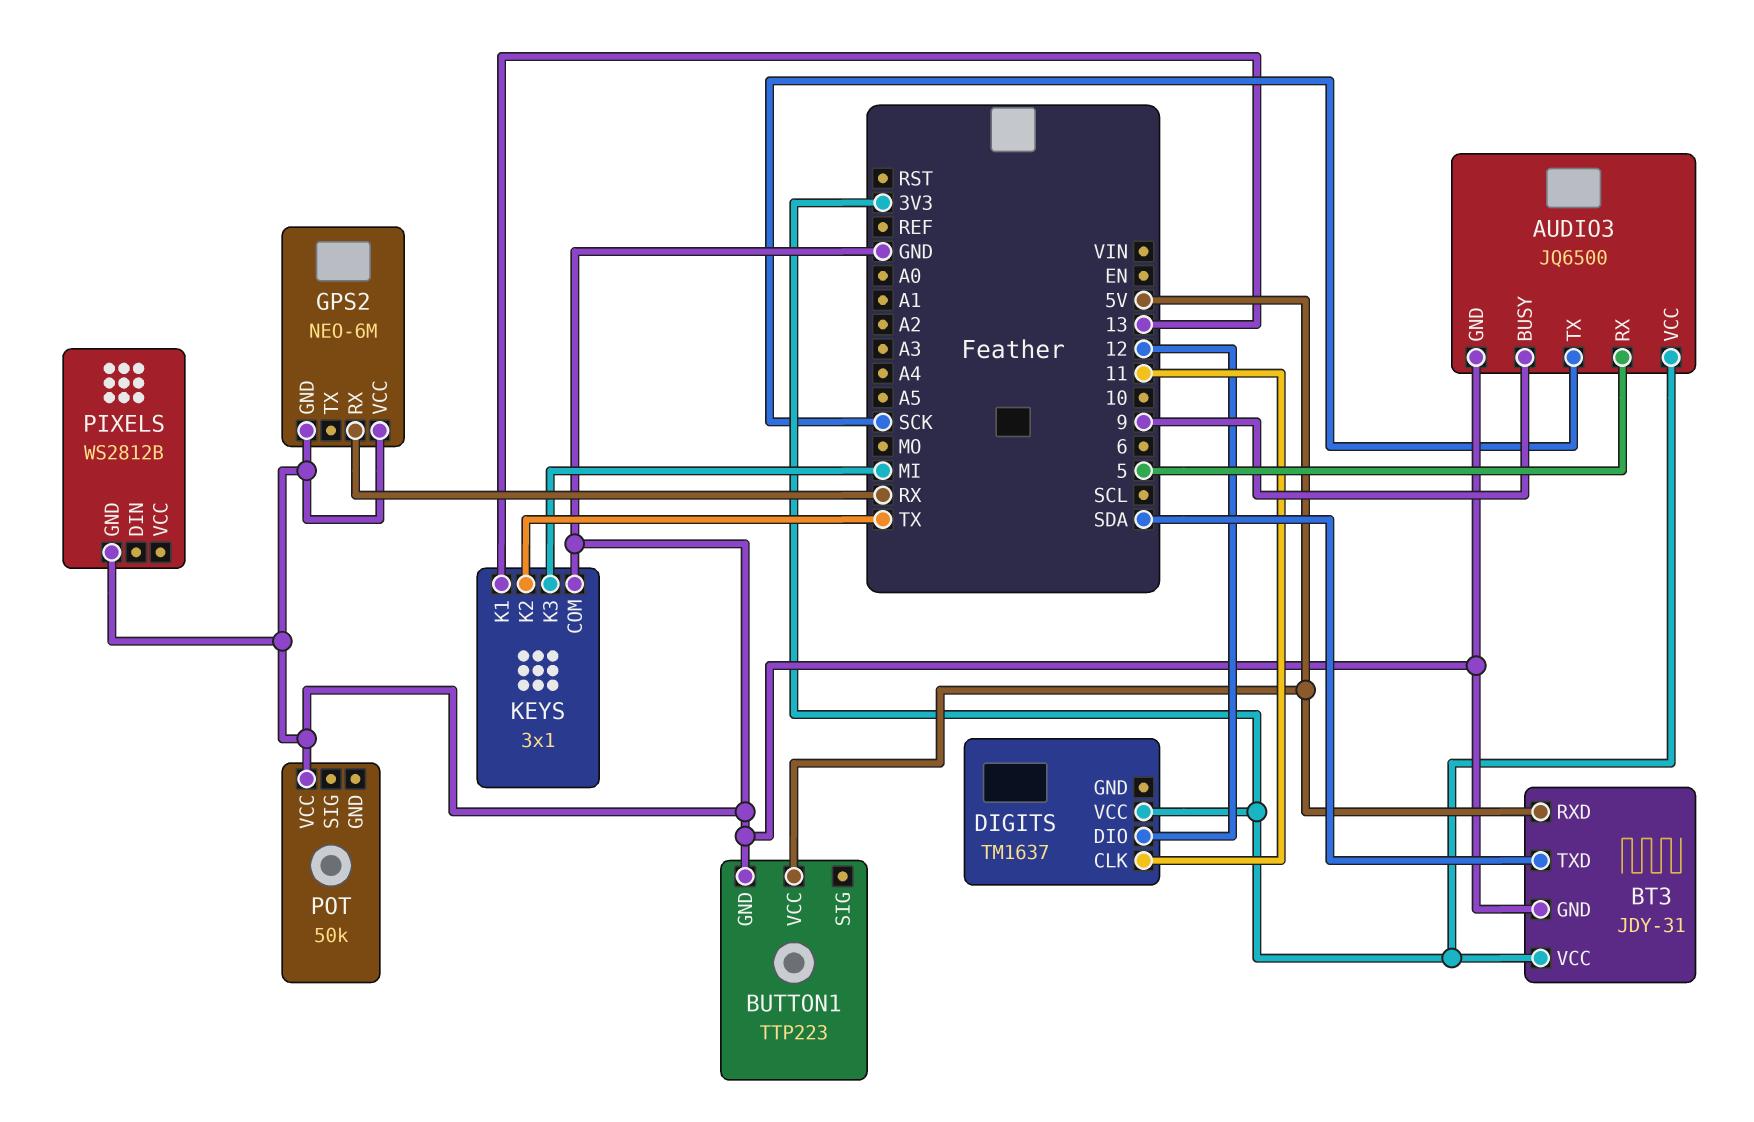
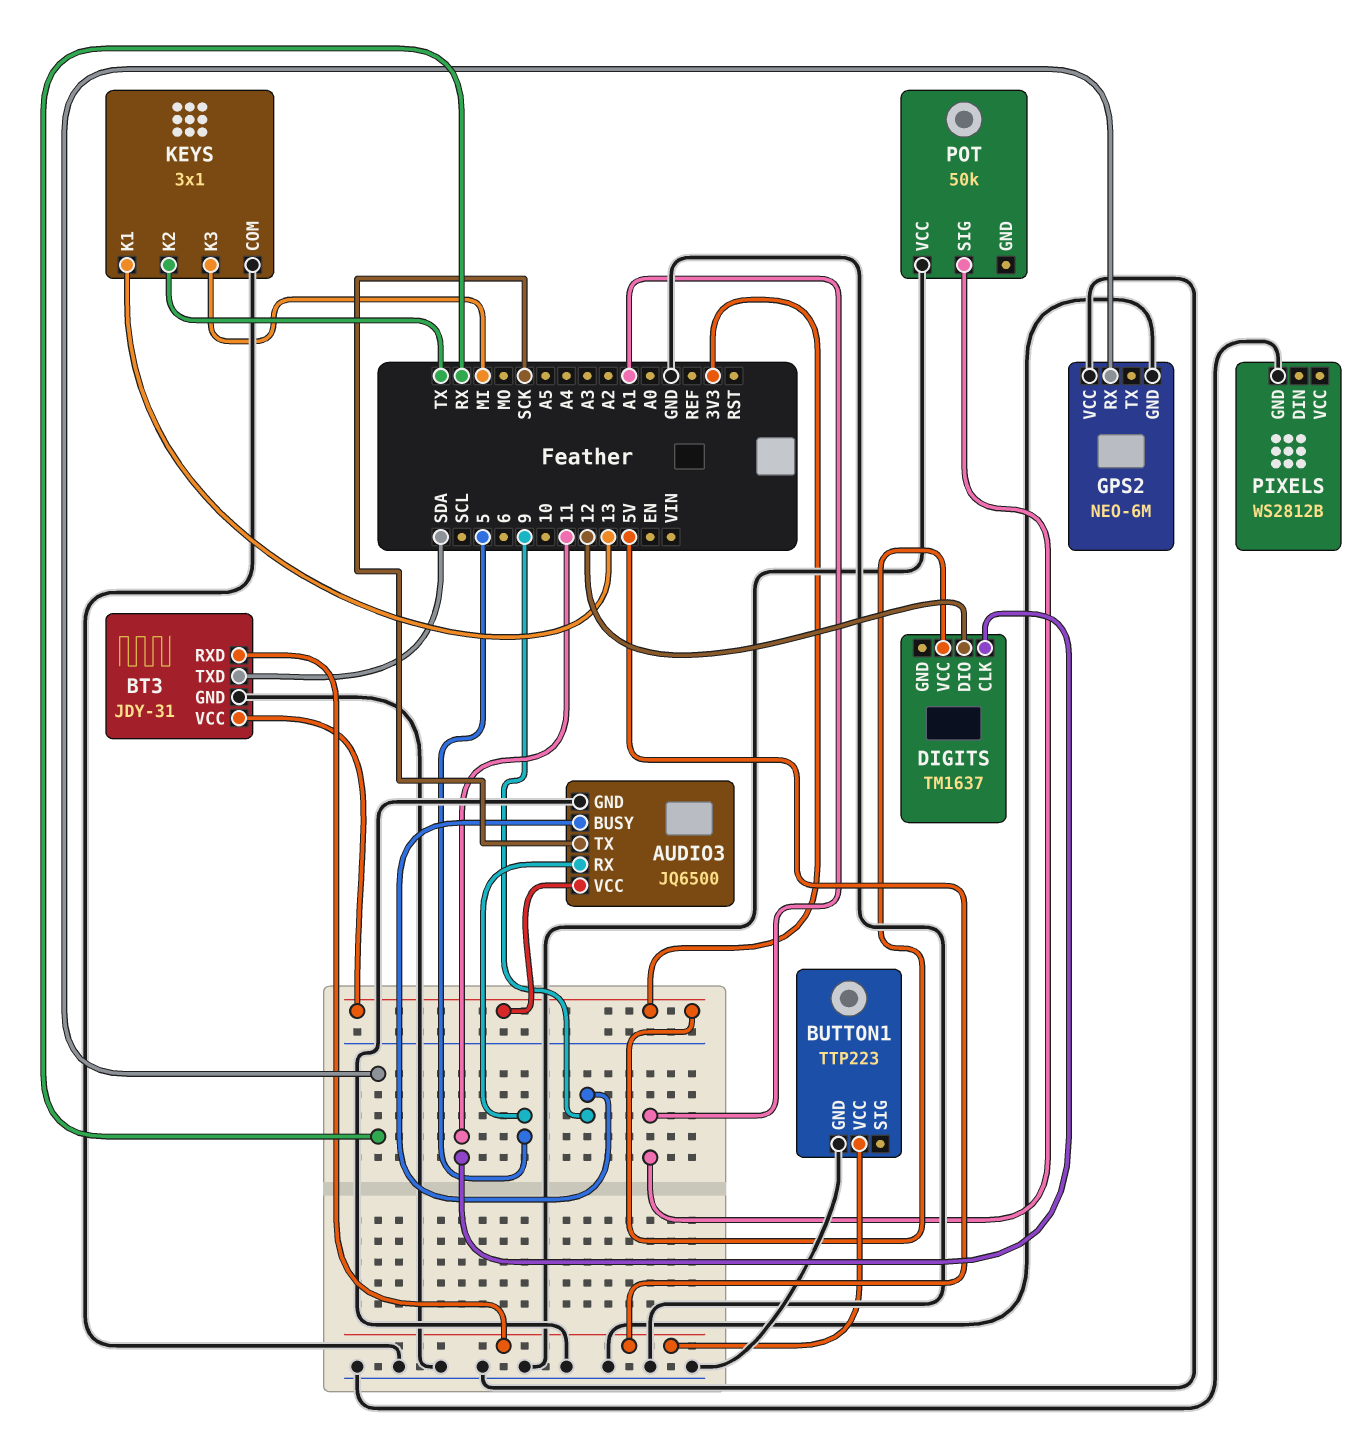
POT pin SIG: none -> A1

